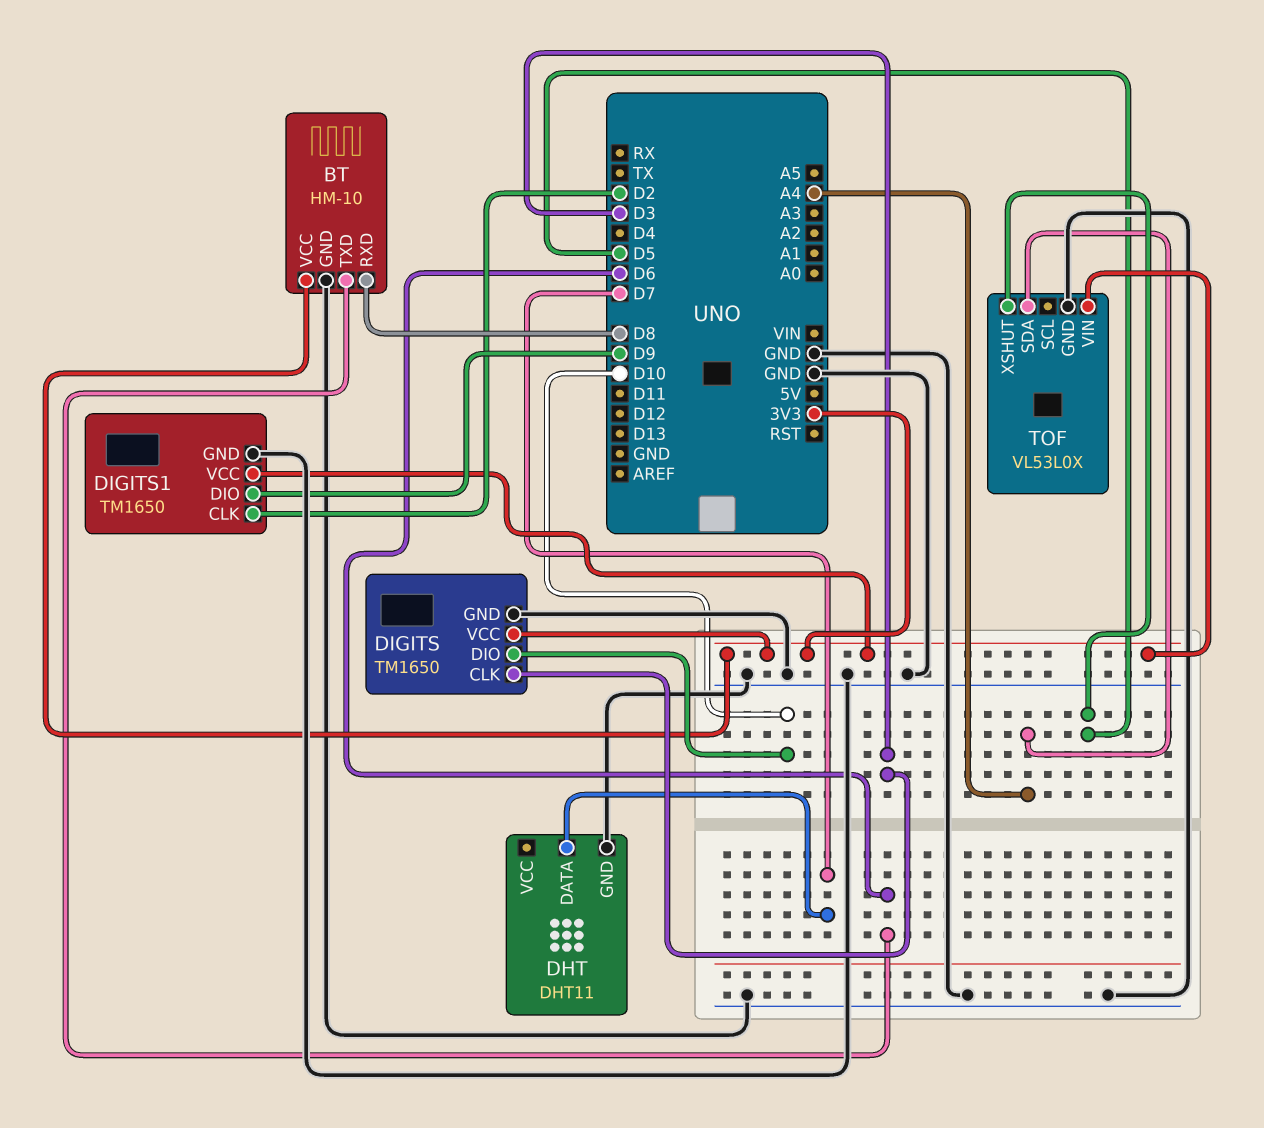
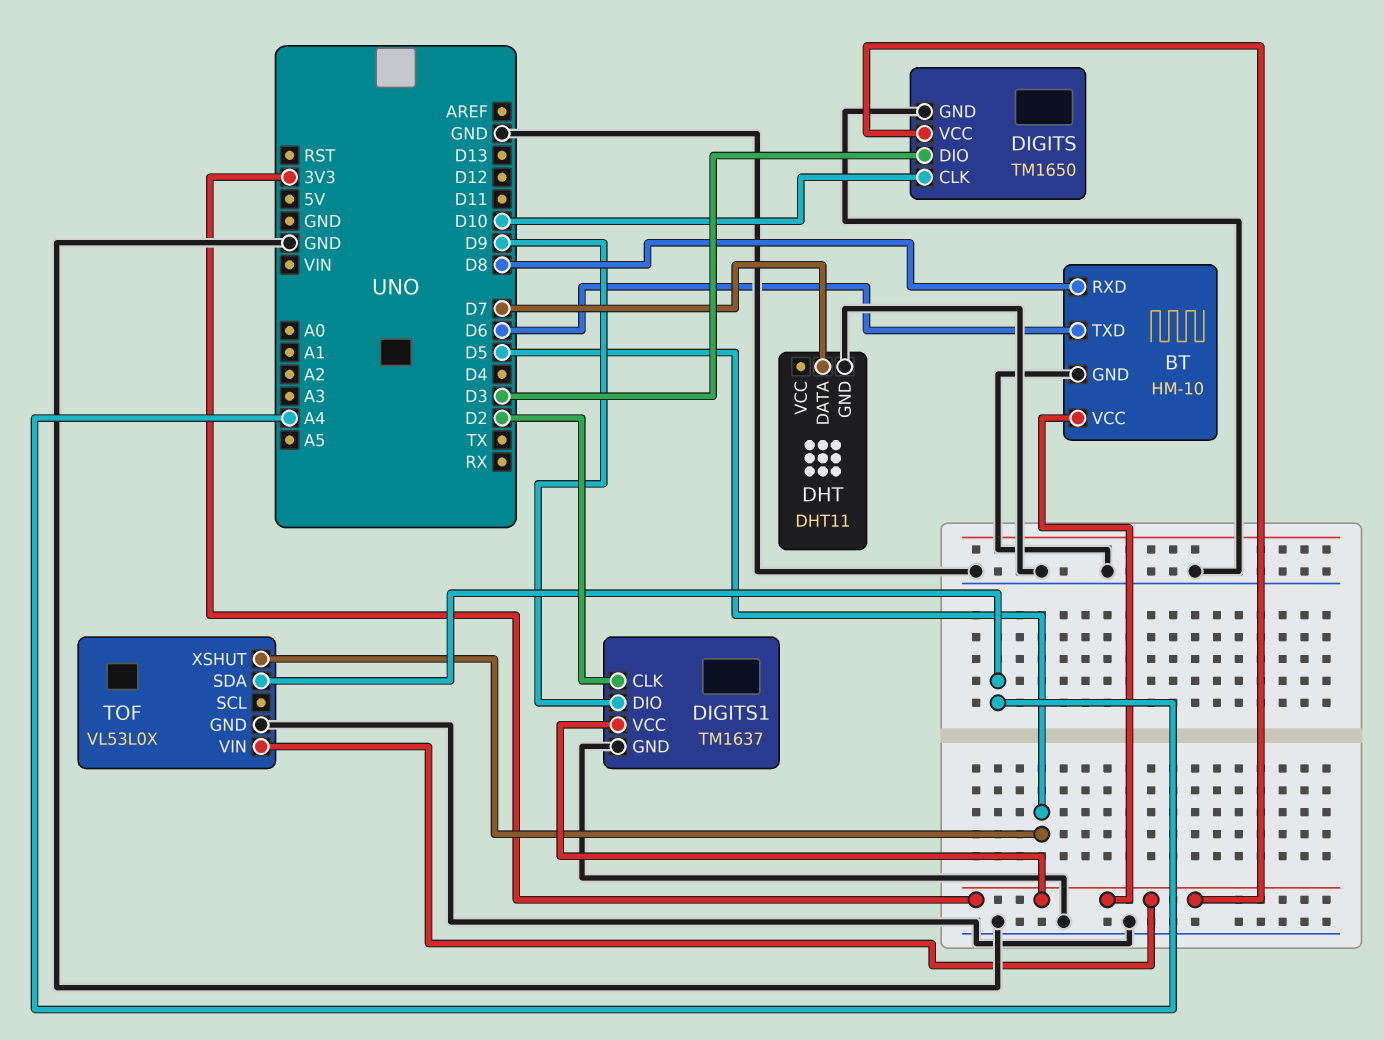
DIGITS pin CLK: D3 -> D10
DIGITS pin DIO: D10 -> D3
DIGITS1: TM1650 -> TM1637

